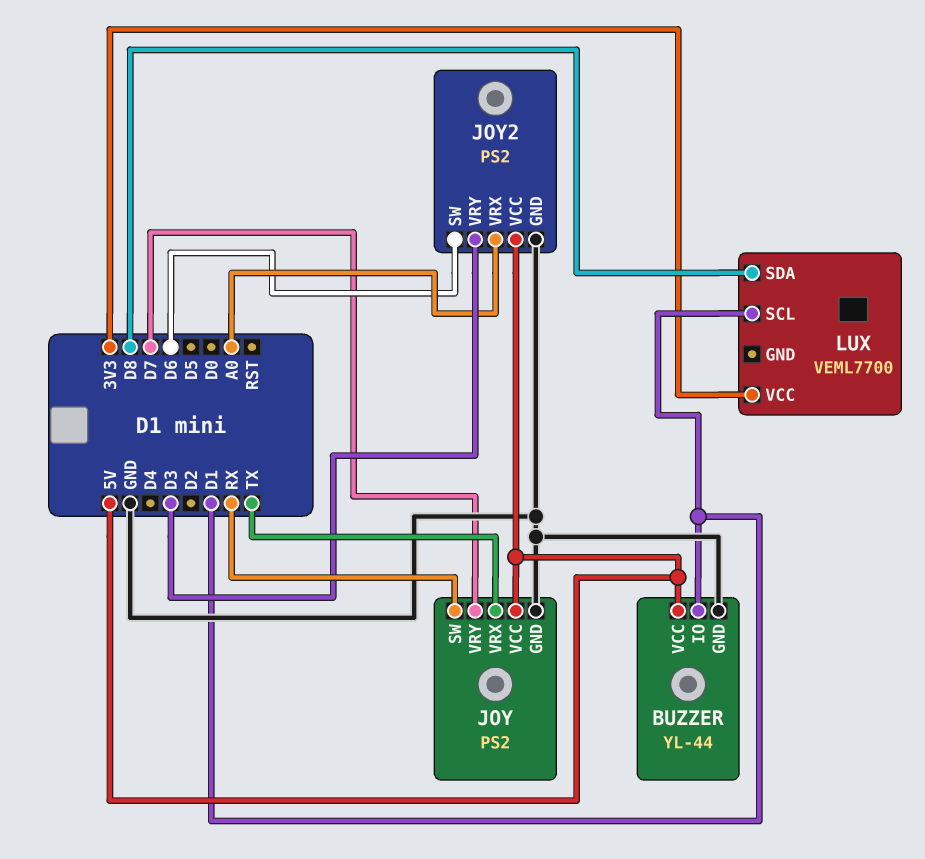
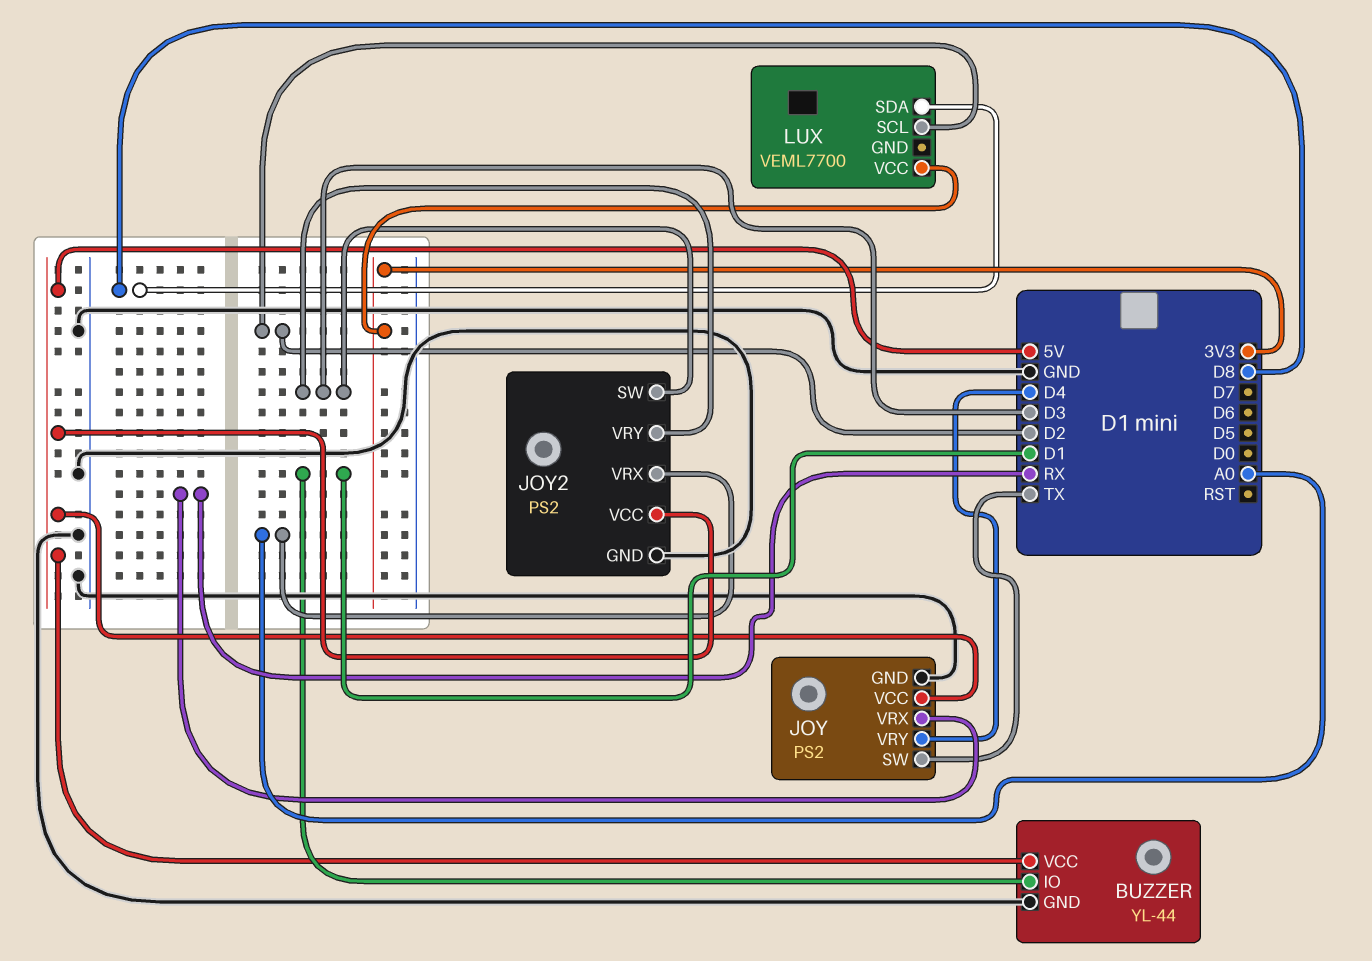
JOY pin SW: RX -> TX
JOY pin VRX: TX -> RX
JOY pin VRY: D7 -> D4
JOY2 pin SW: D6 -> D3
LUX pin SCL: D1 -> D2

